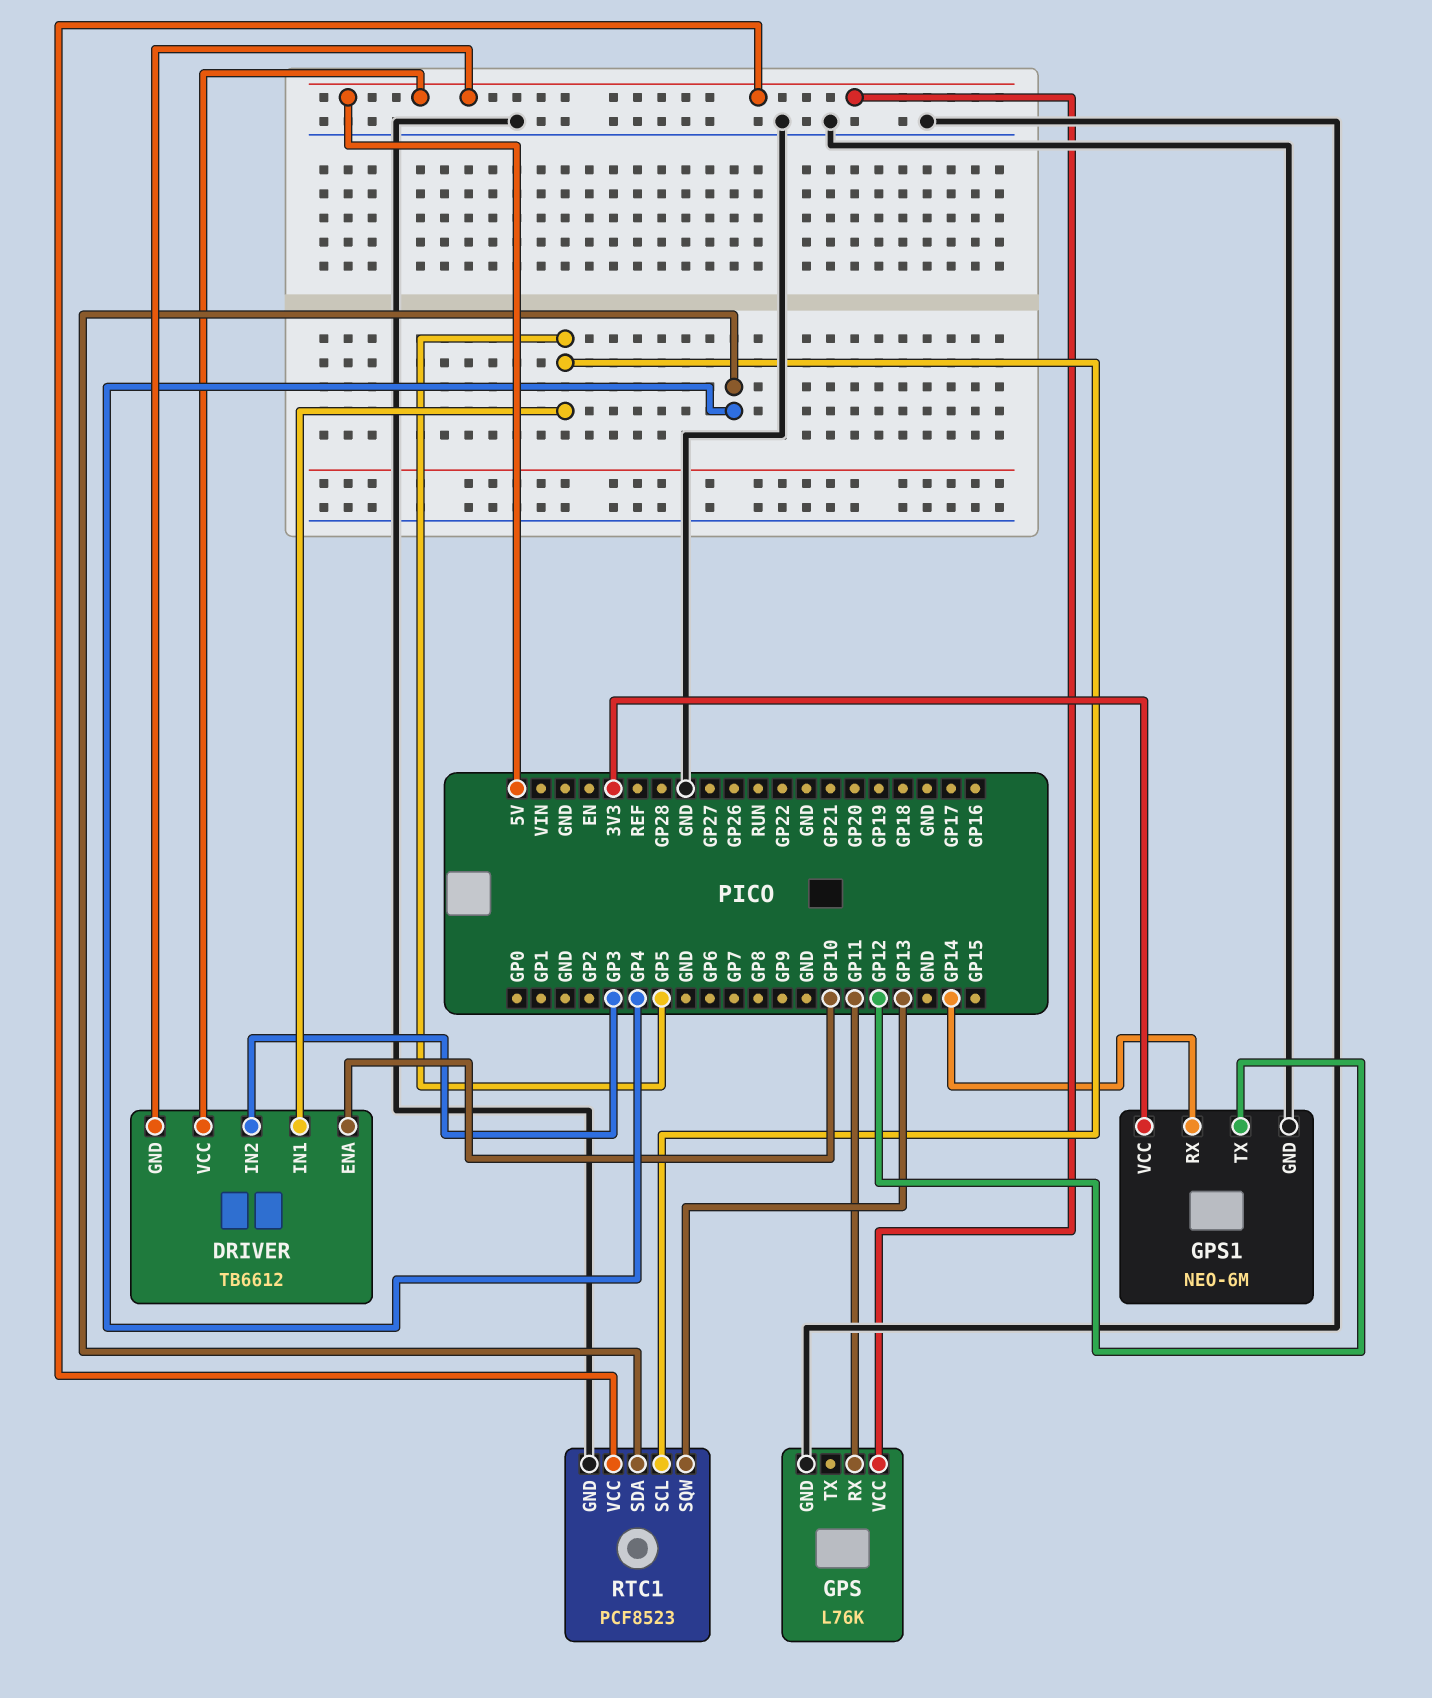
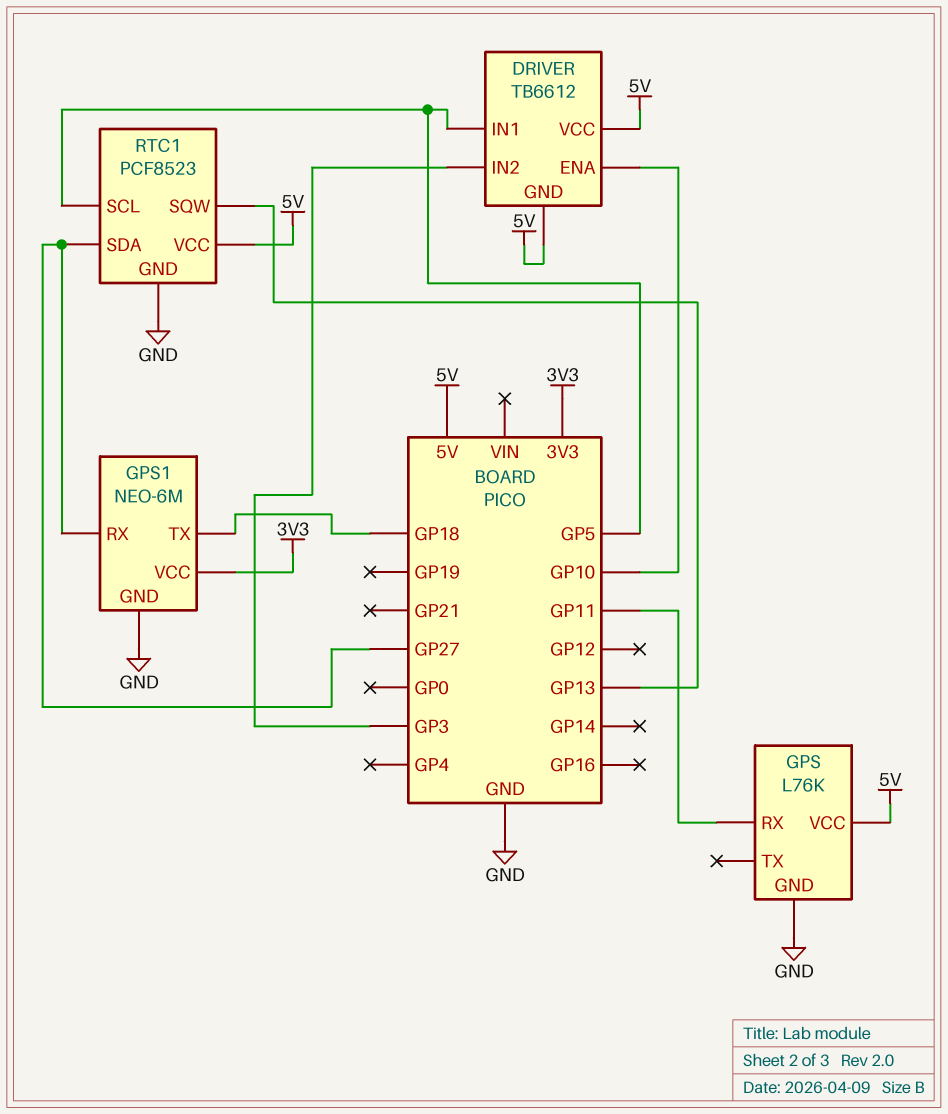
GPS1 pin RX: GP14 -> GP27
GPS1 pin TX: GP12 -> GP18
RTC1 pin SDA: GP4 -> GP27

